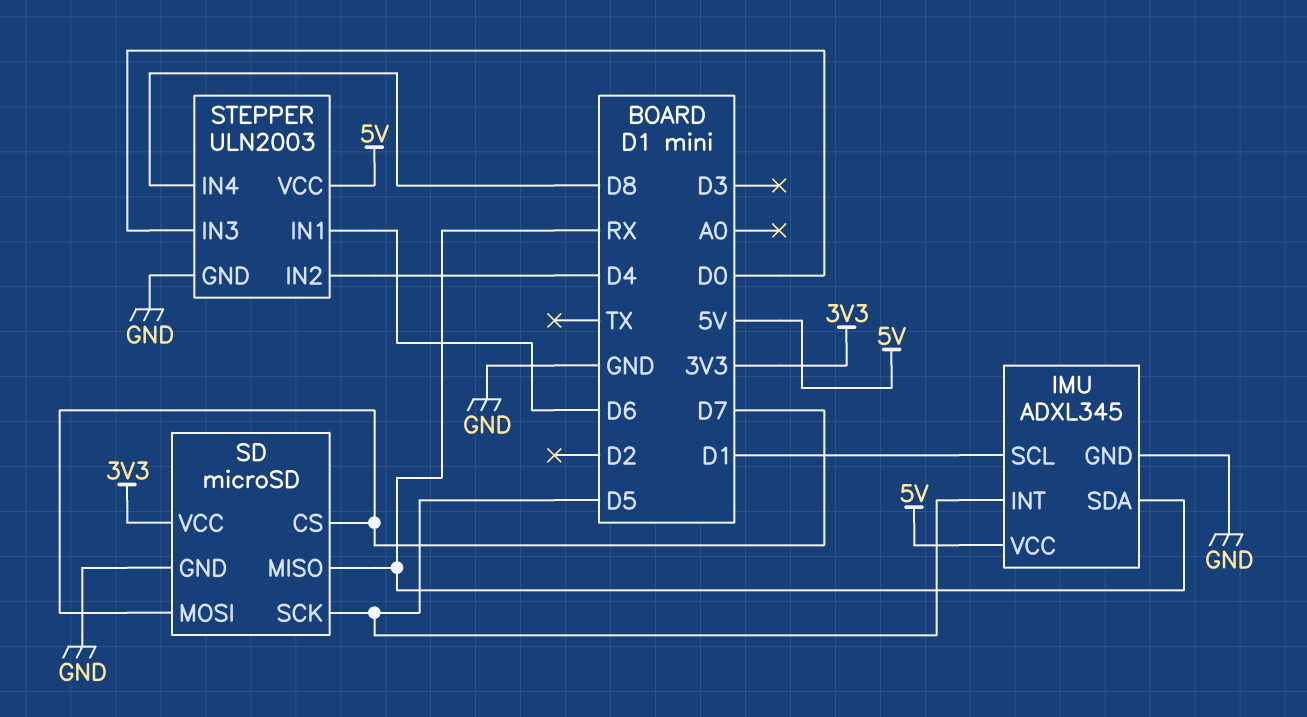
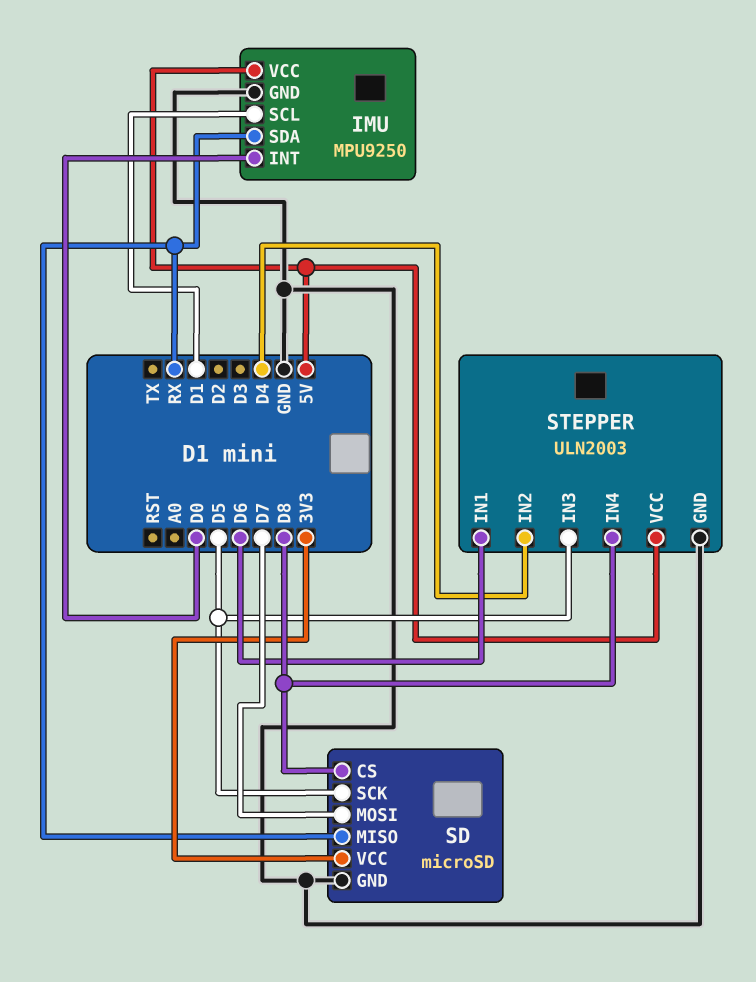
IMU: ADXL345 -> MPU9250
IMU pin INT: D5 -> D0
SD pin CS: D7 -> D8
STEPPER pin IN3: D0 -> D5

